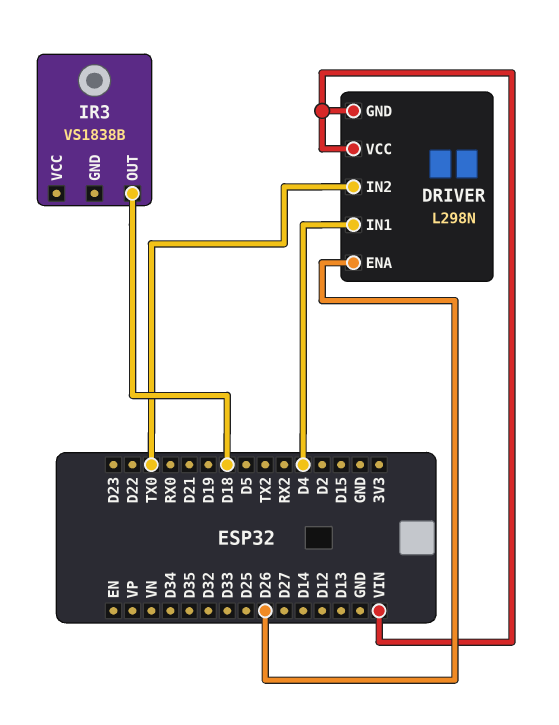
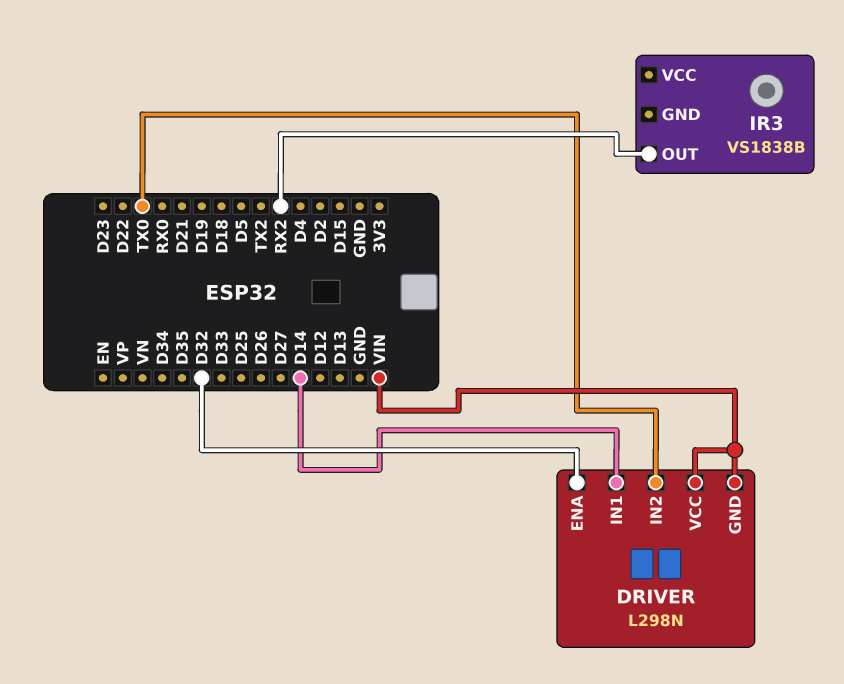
DRIVER pin ENA: D26 -> D32
DRIVER pin IN1: D4 -> D14
IR3 pin OUT: D18 -> RX2

